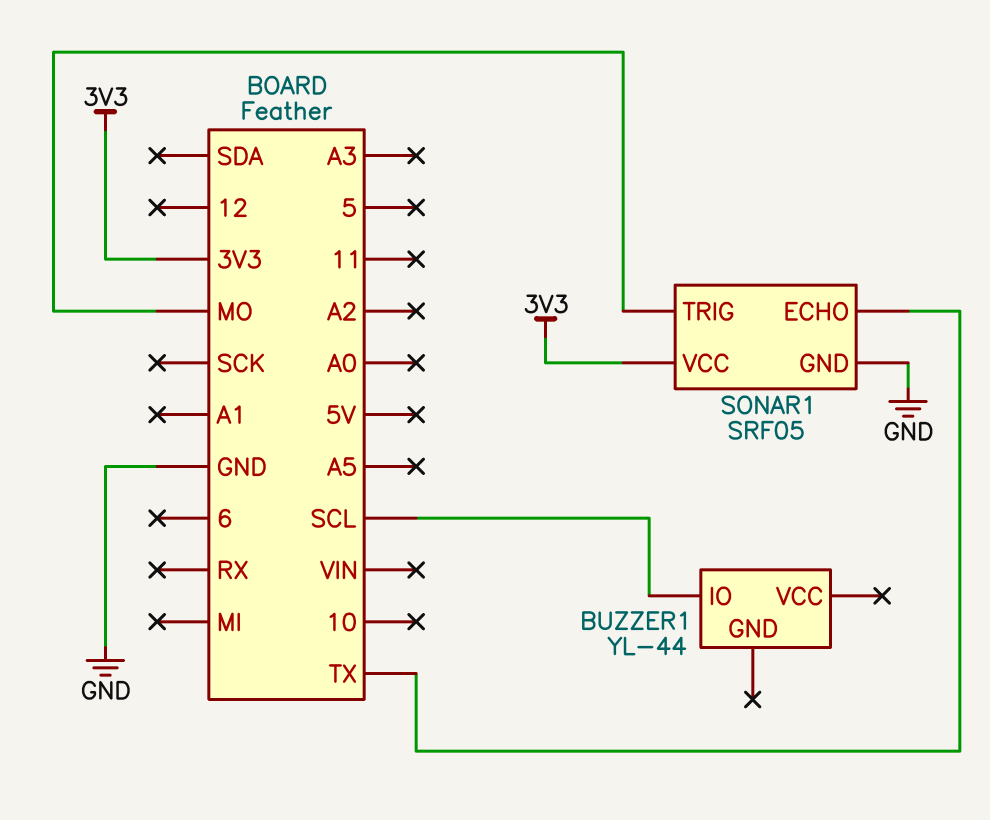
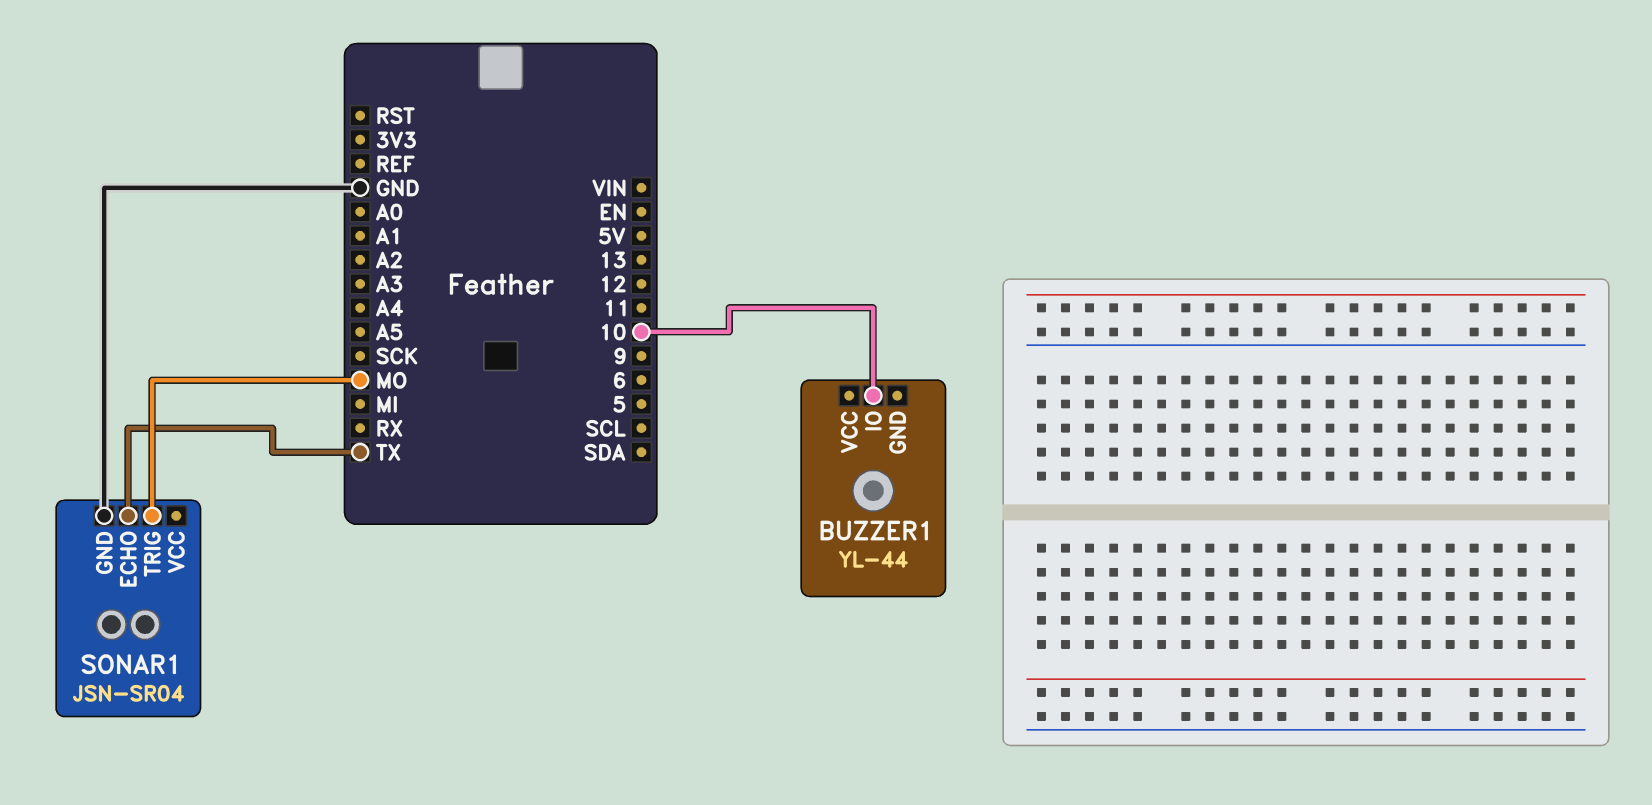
BUZZER1 pin IO: SCL -> 10
SONAR1: SRF05 -> JSN-SR04
SONAR1 pin VCC: 3V3 -> none

